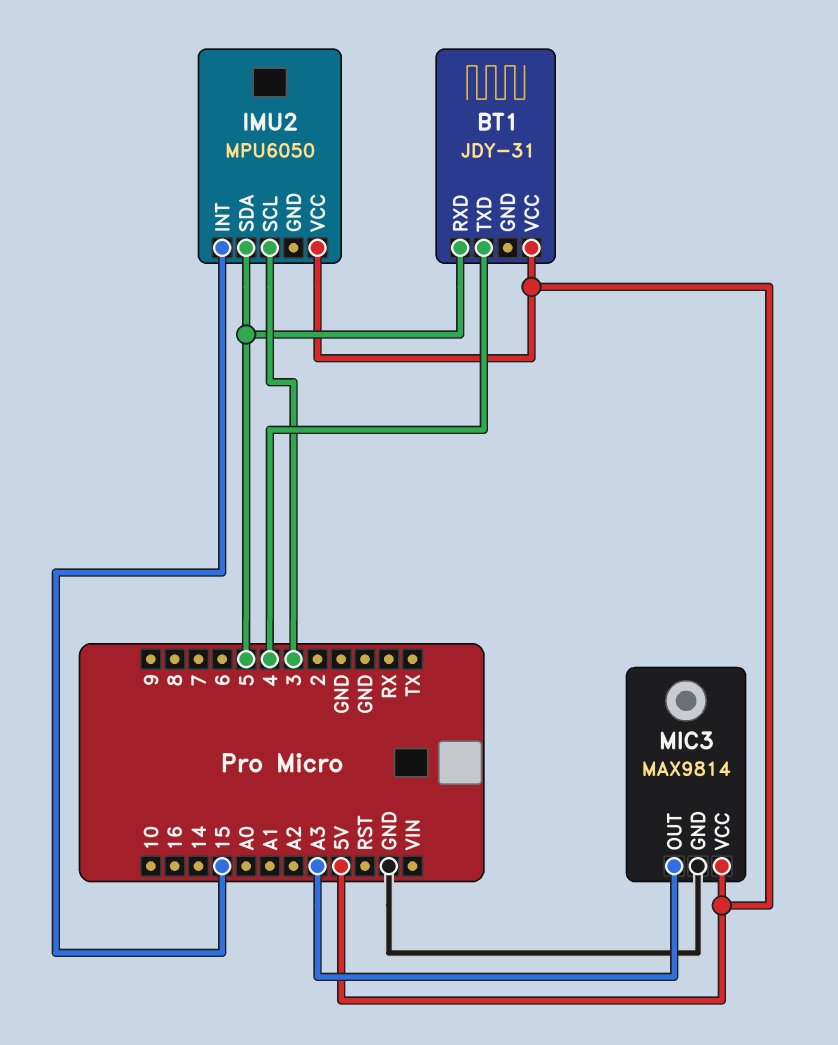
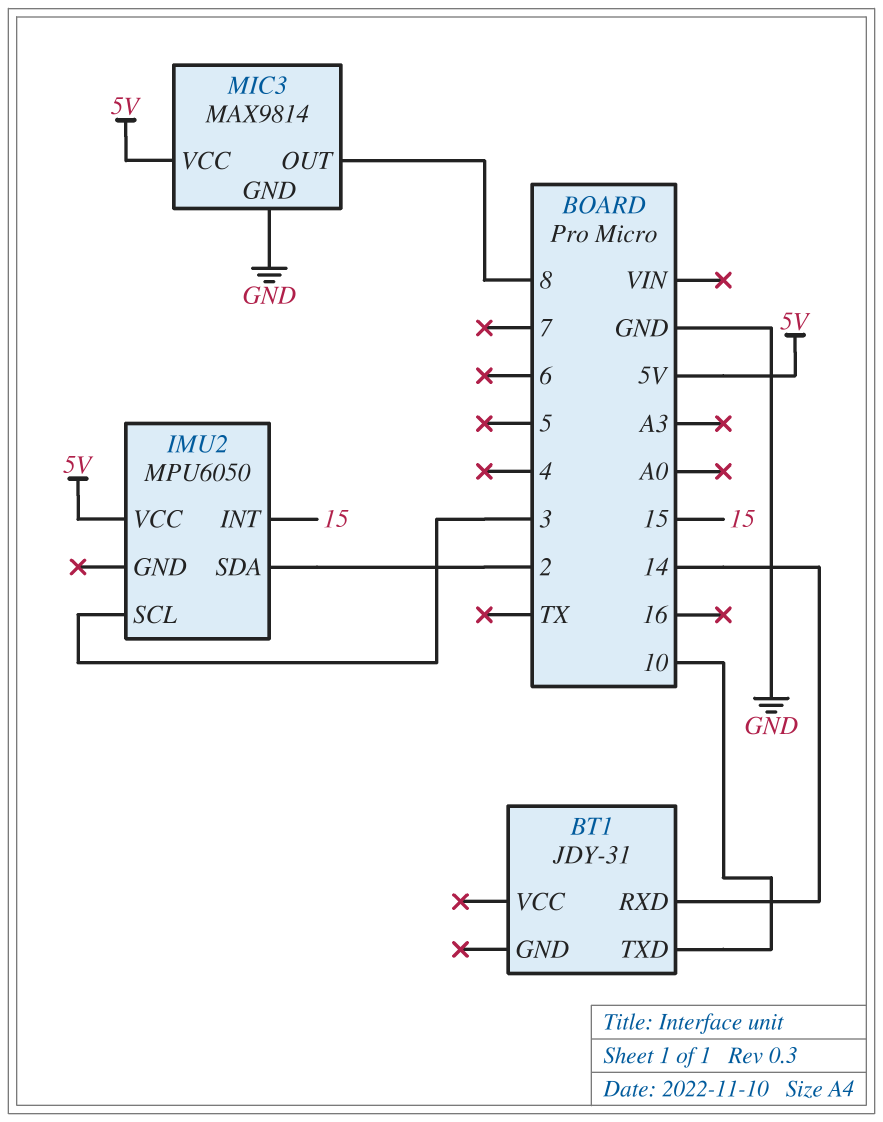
BT1 pin RXD: 5 -> 14
BT1 pin TXD: 4 -> 10
BT1 pin VCC: 5V -> none
IMU2 pin SDA: 5 -> 2
MIC3 pin OUT: A3 -> 8

